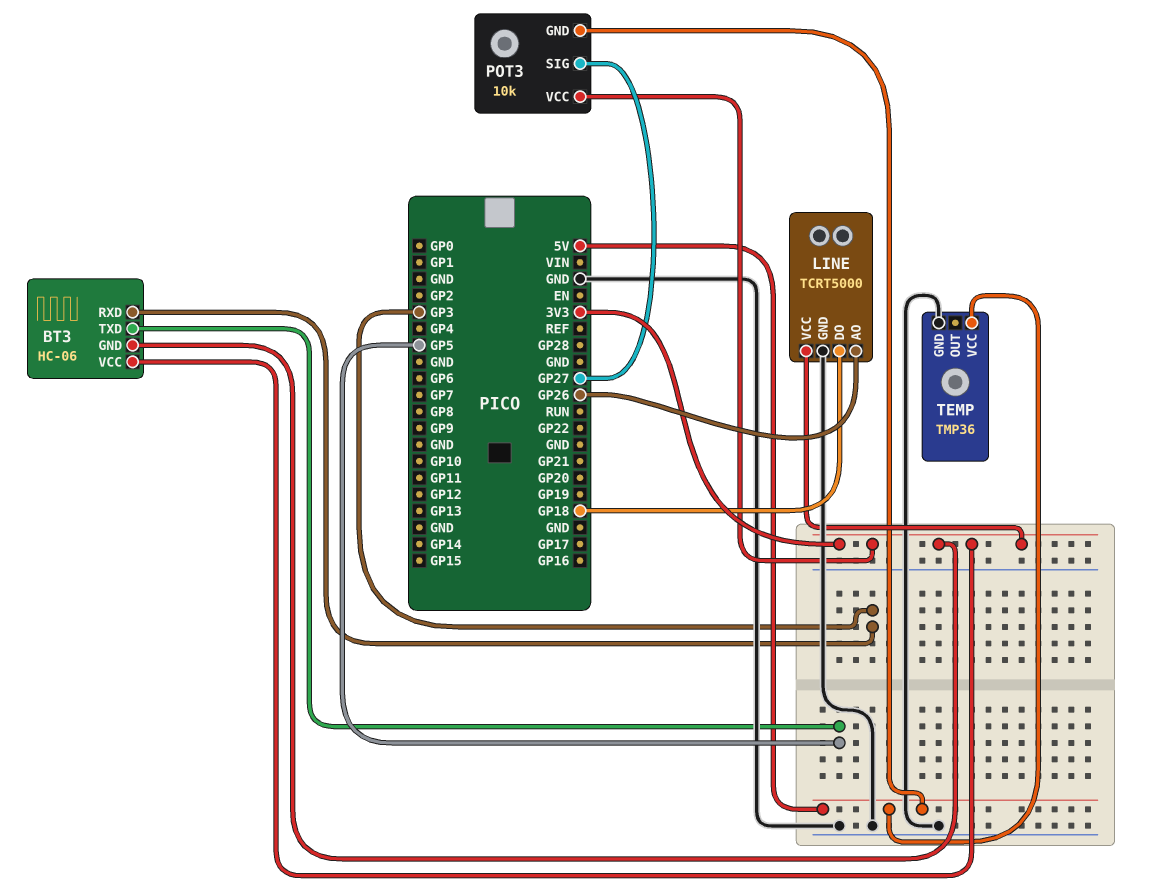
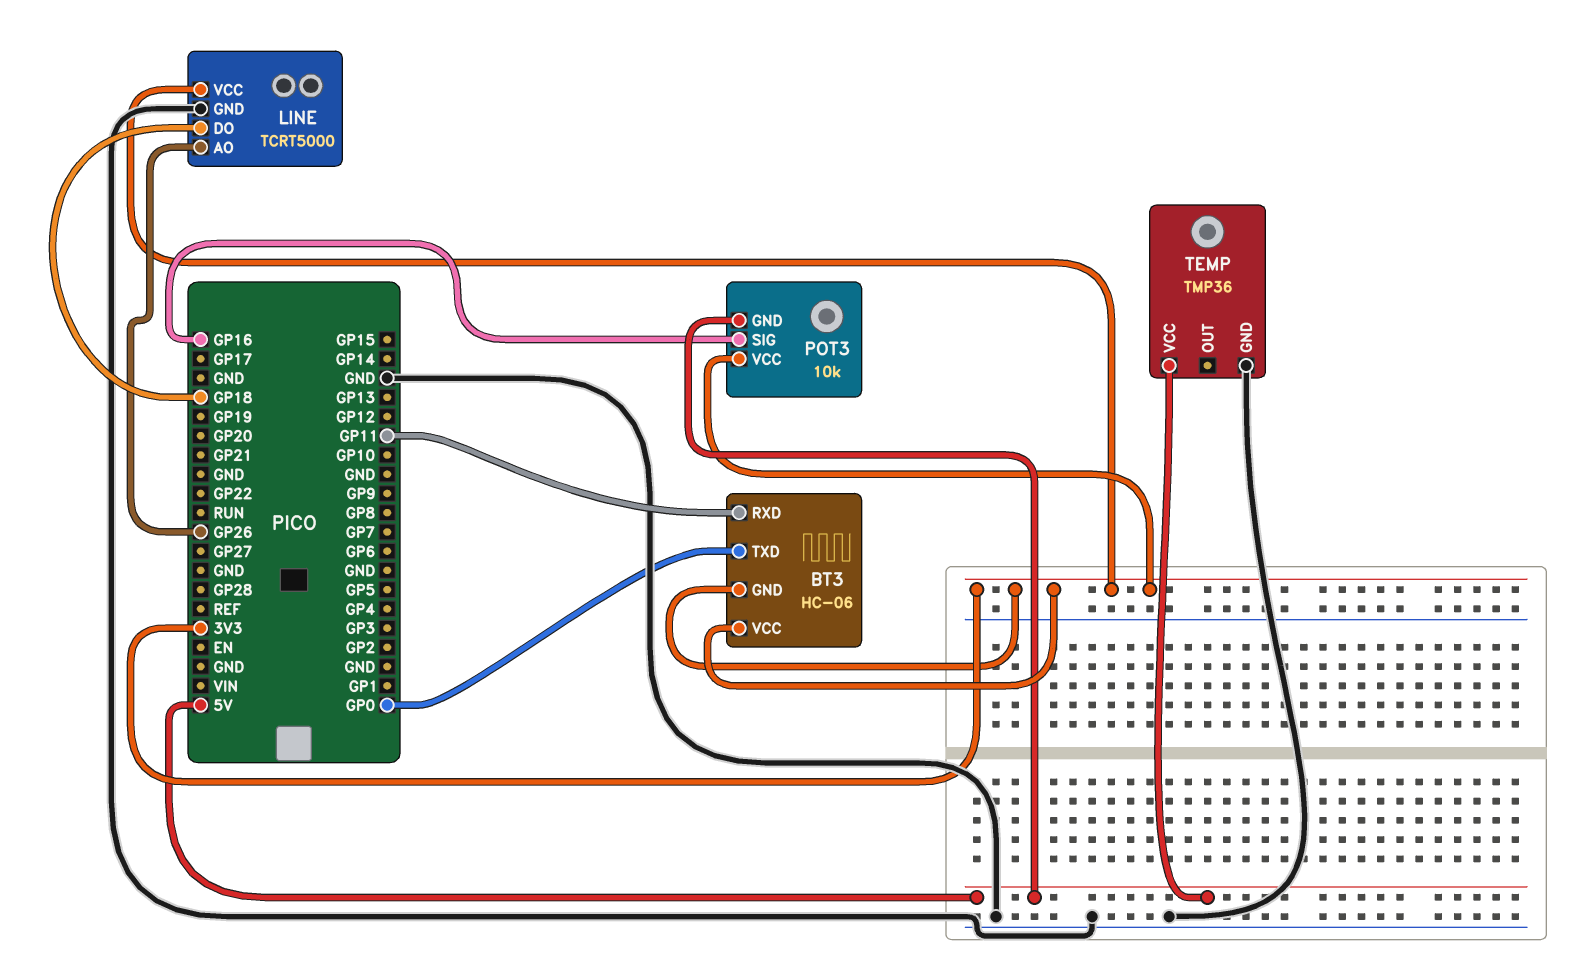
BT3 pin RXD: GP3 -> GP11
BT3 pin TXD: GP5 -> GP0
POT3 pin SIG: GP27 -> GP16

